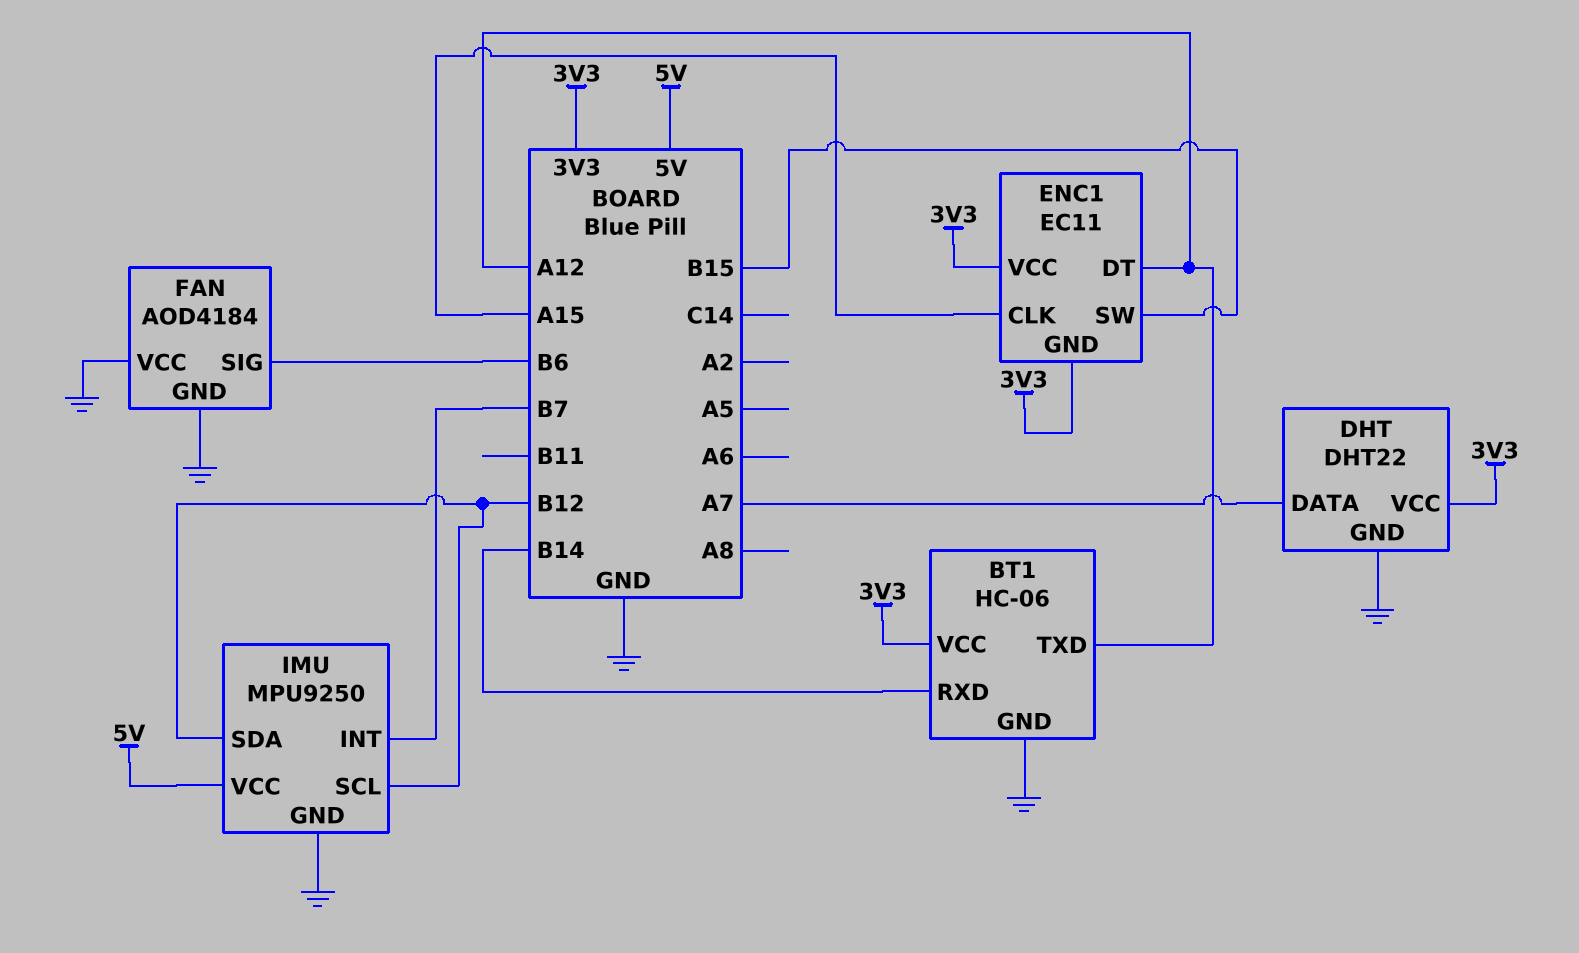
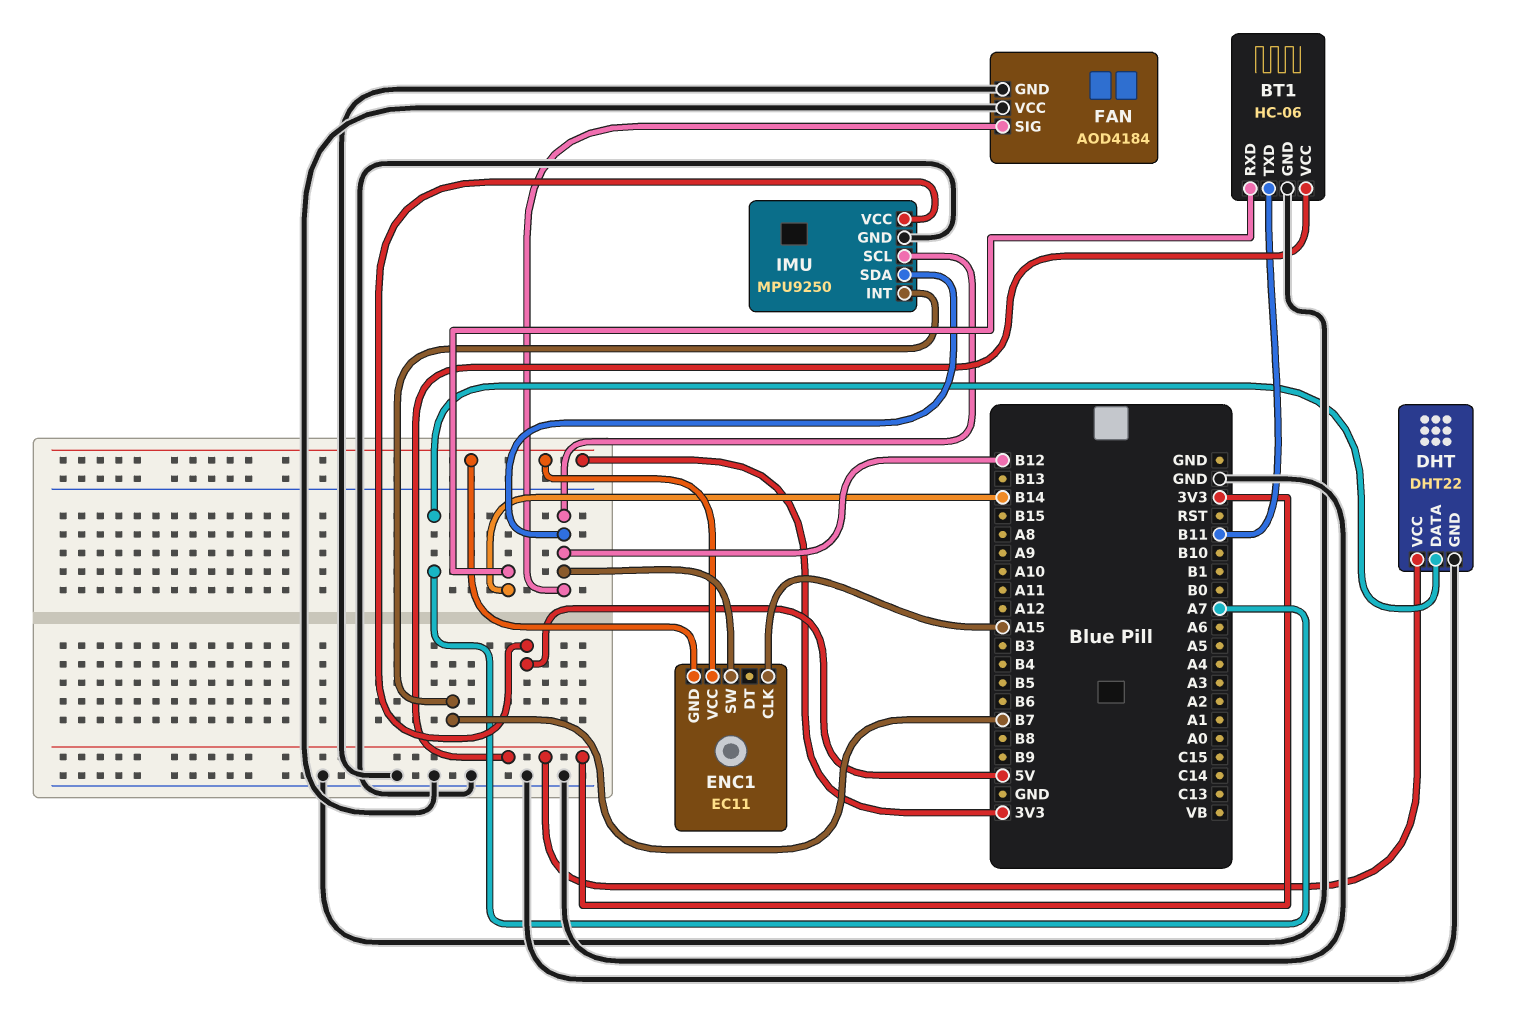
BT1 pin TXD: A12 -> B11
ENC1 pin DT: A12 -> none
ENC1 pin SW: B15 -> B12
FAN pin SIG: B6 -> B12

